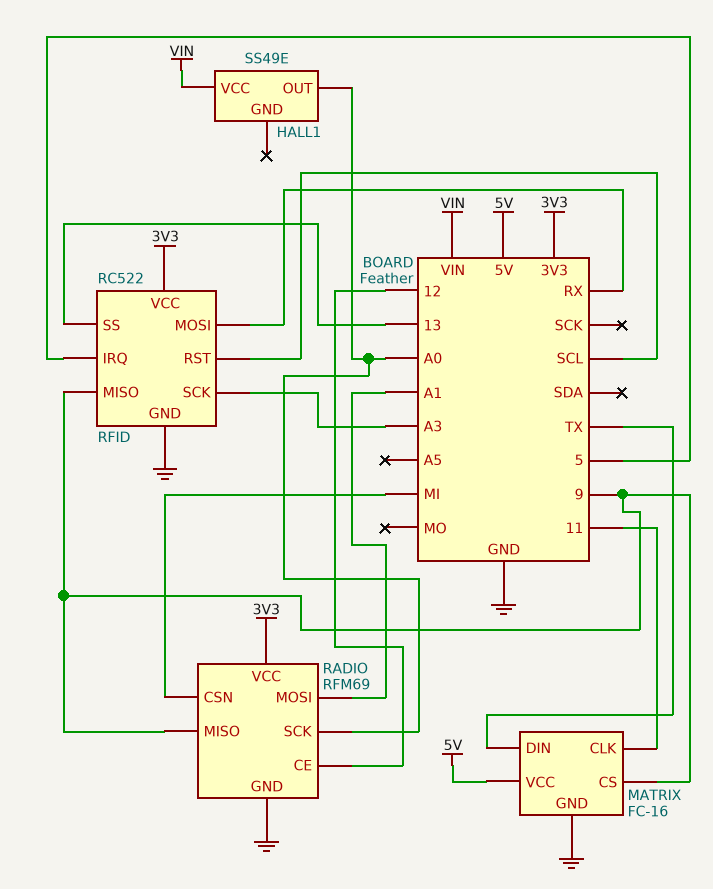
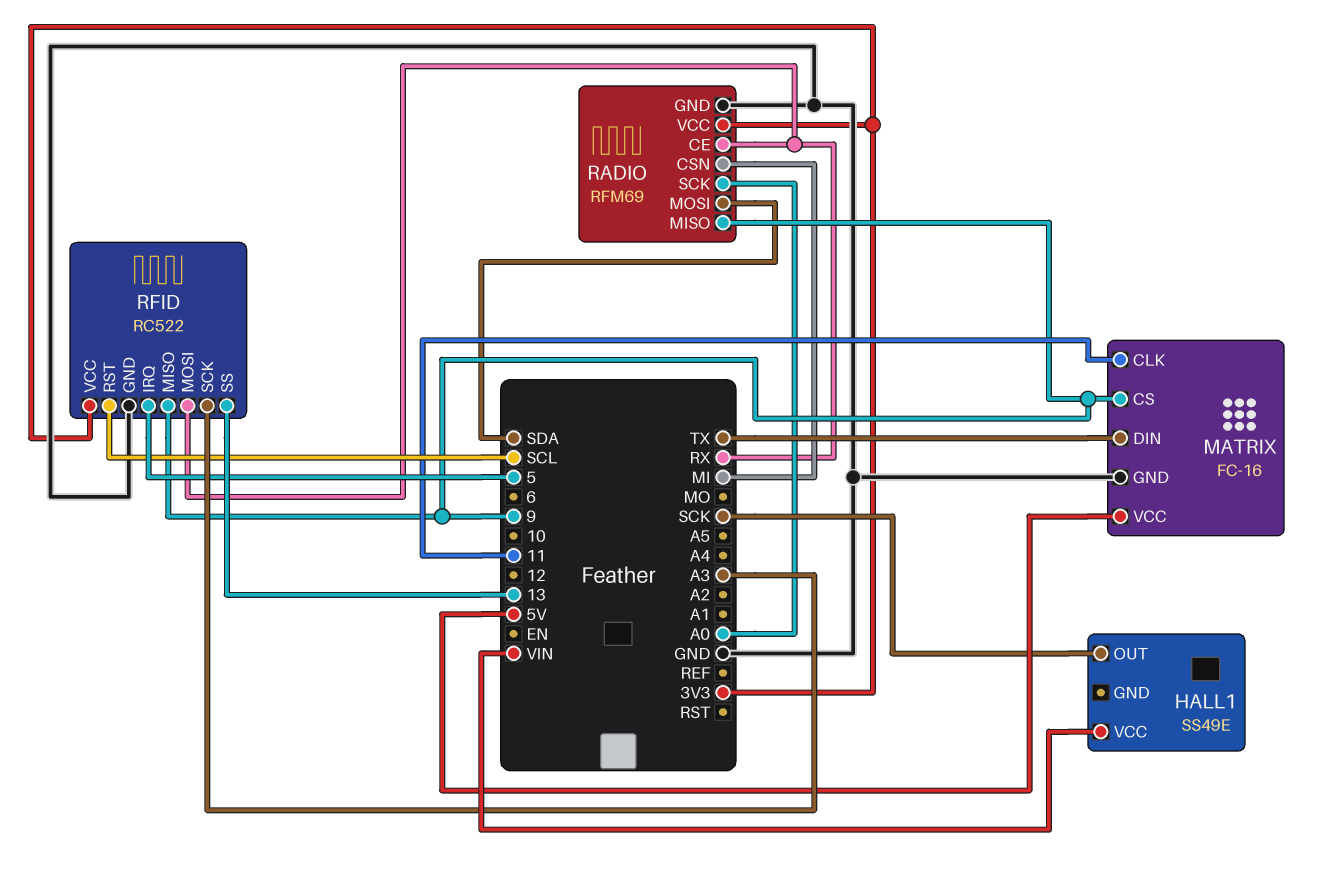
HALL1 pin OUT: A0 -> SCK
RADIO pin CE: 12 -> RX
RADIO pin MOSI: A1 -> SDA

